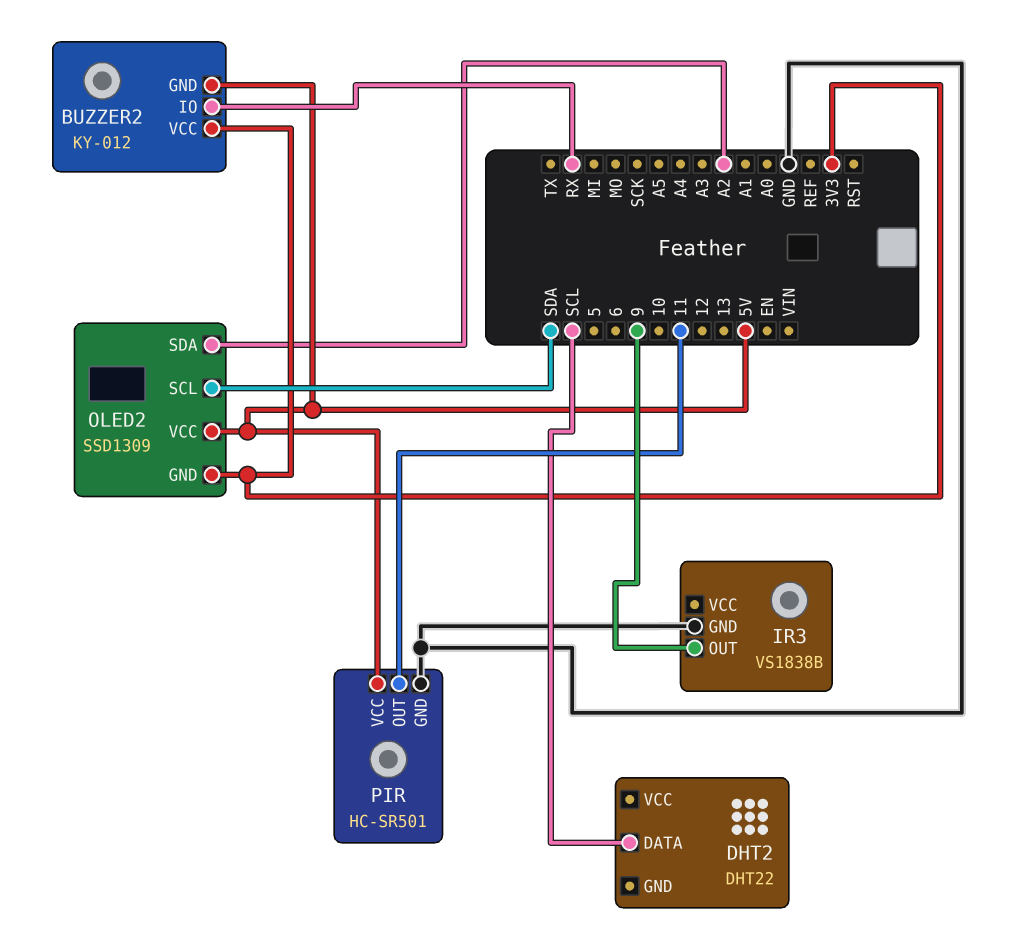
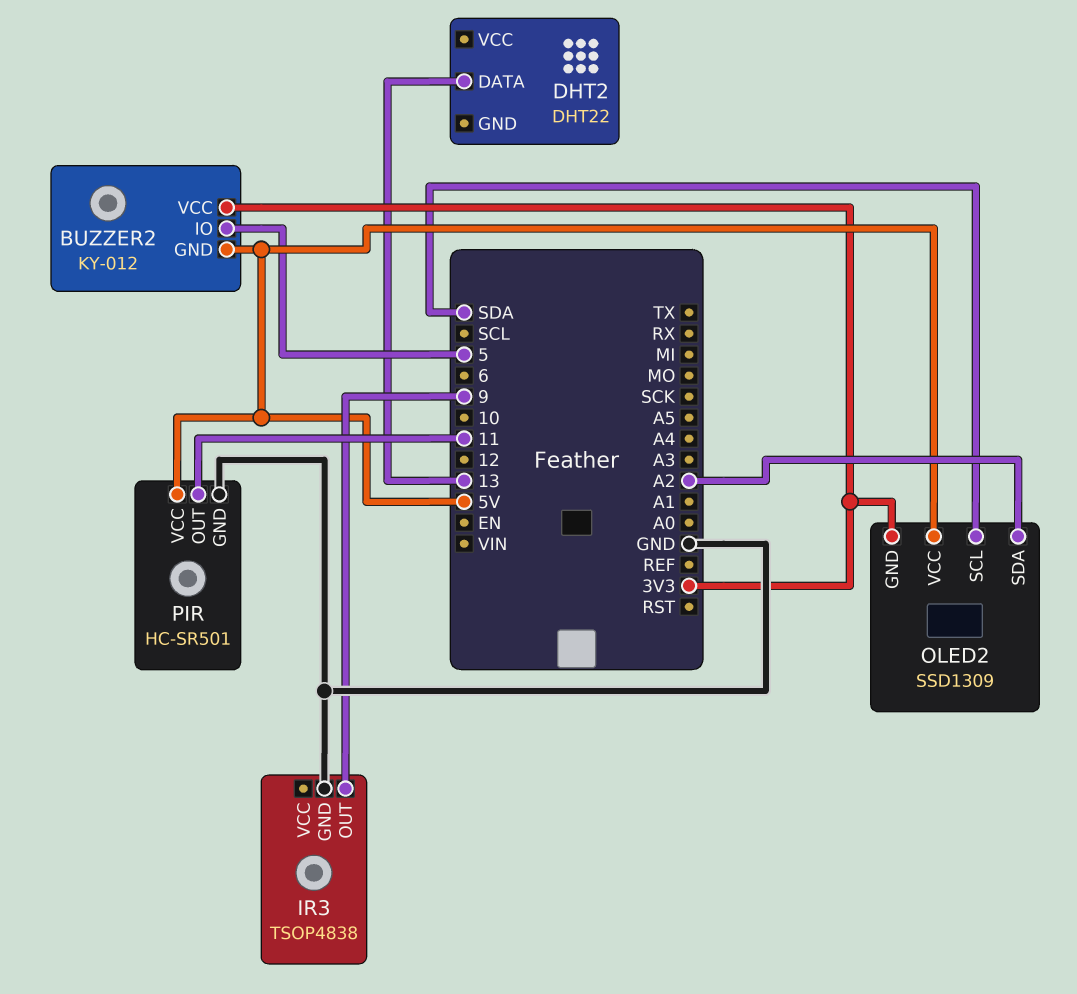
BUZZER2 pin IO: RX -> 5
DHT2 pin DATA: SCL -> 13
IR3: VS1838B -> TSOP4838

